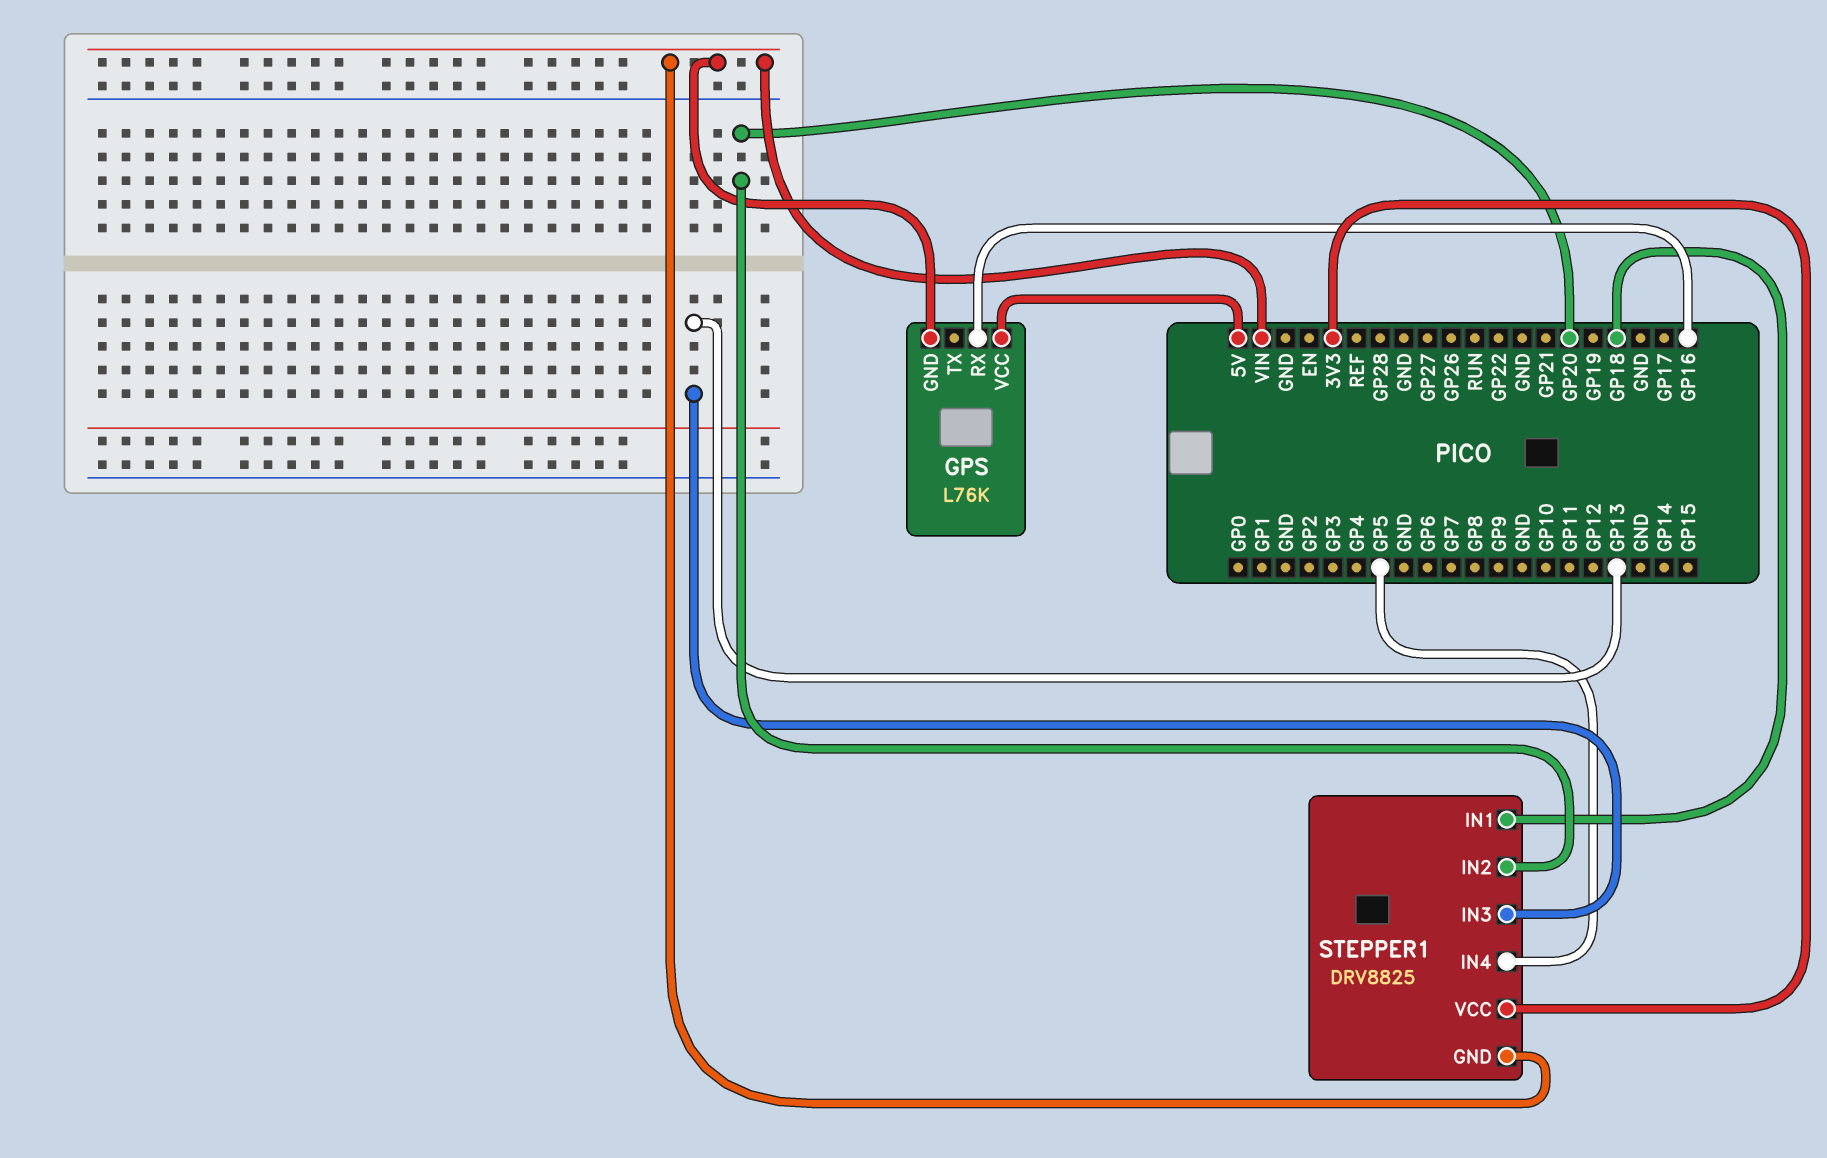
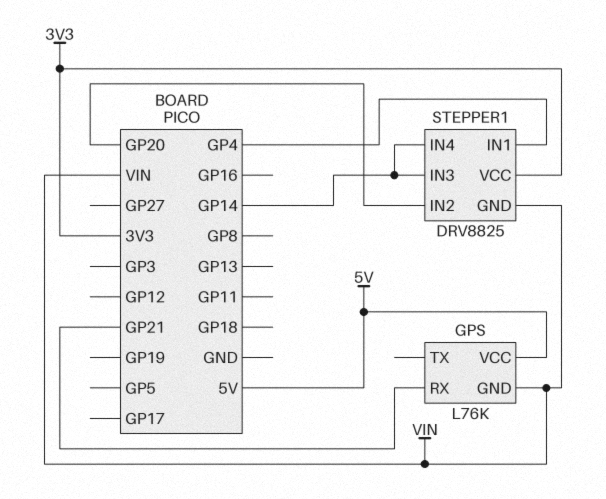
GPS pin RX: GP16 -> GP21
STEPPER1 pin IN1: GP18 -> GP4
STEPPER1 pin IN3: GP13 -> GP14
STEPPER1 pin IN4: GP5 -> GP14

